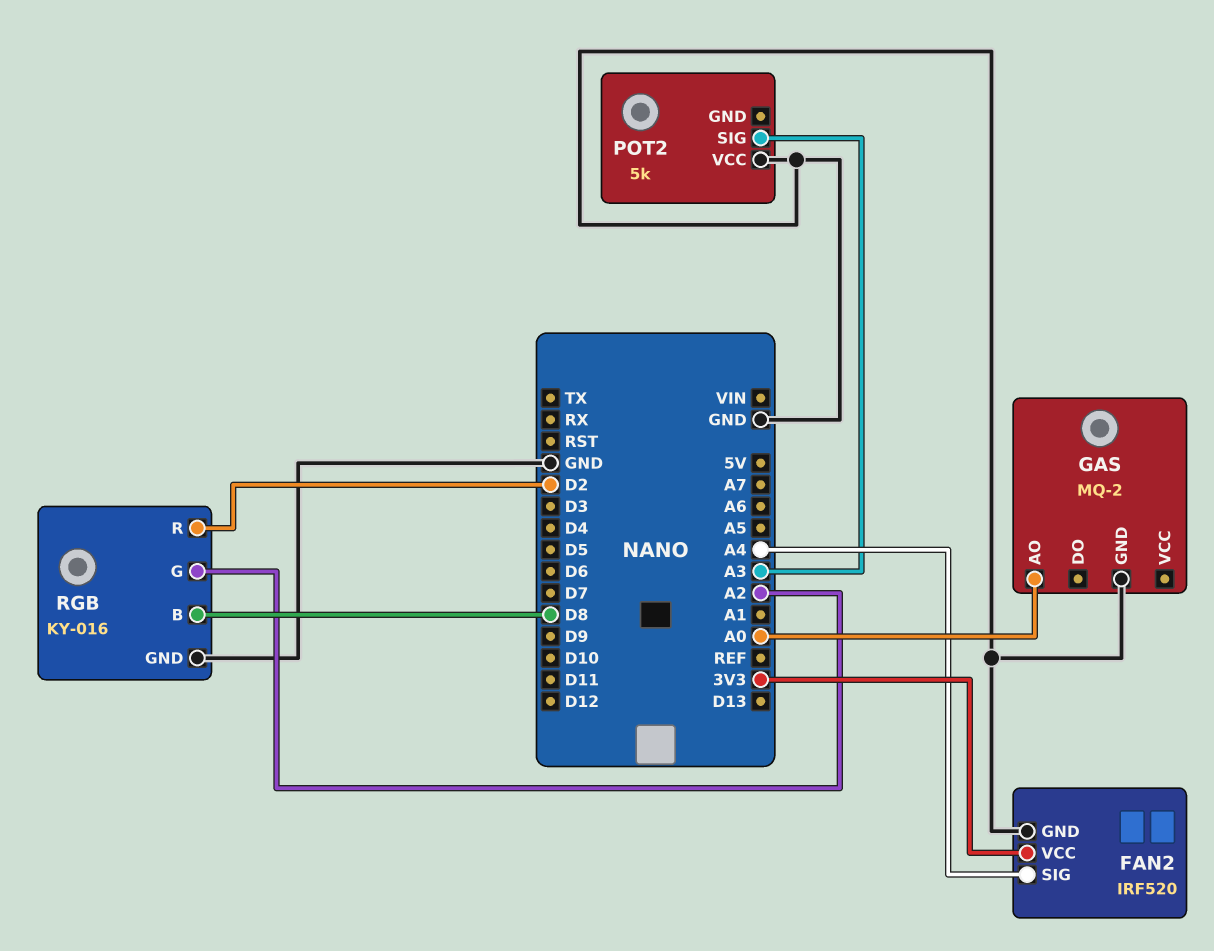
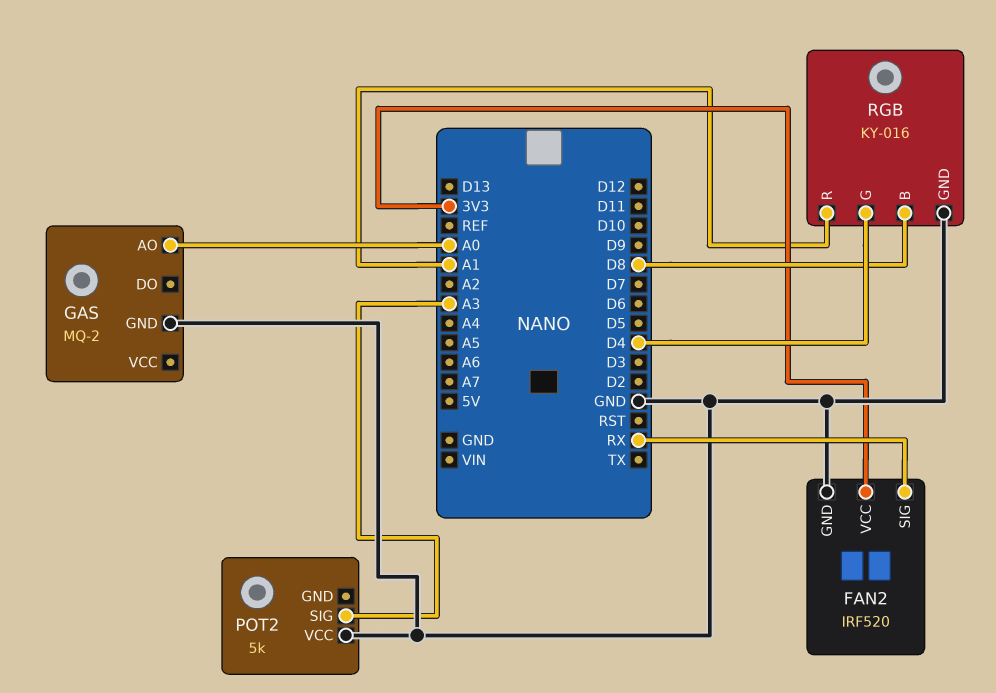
FAN2 pin SIG: A4 -> RX
RGB pin G: A2 -> D4
RGB pin R: D2 -> A1

